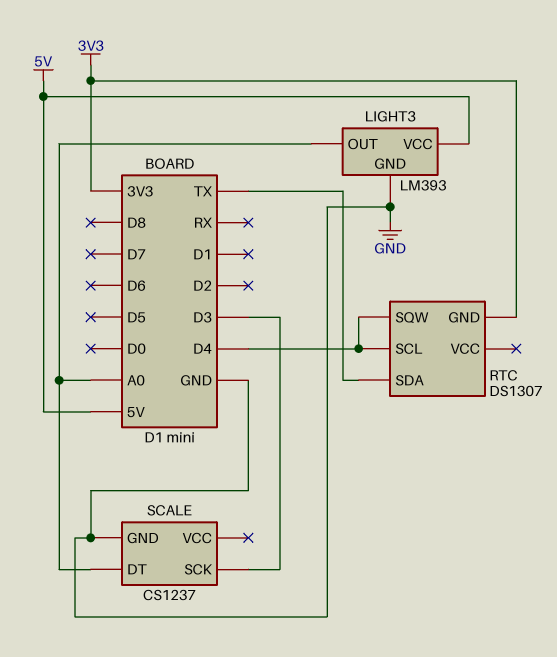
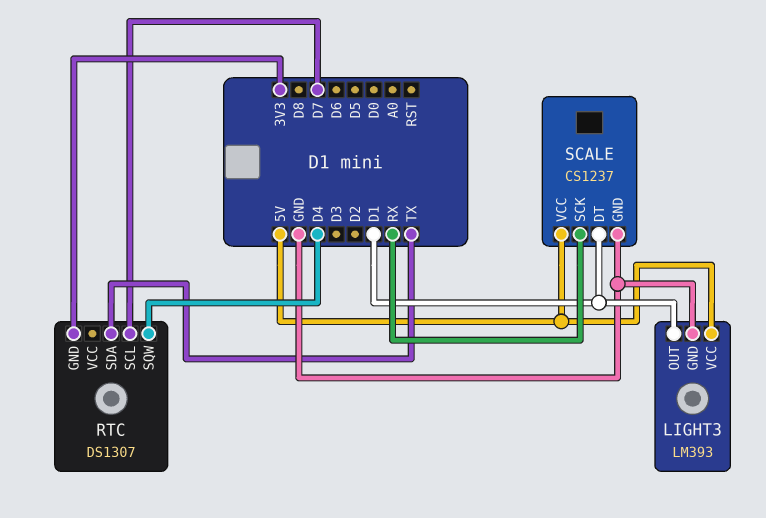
LIGHT3 pin OUT: A0 -> D1
RTC pin SCL: D4 -> D7
SCALE pin DT: A0 -> D1
SCALE pin SCK: D3 -> RX
SCALE pin VCC: none -> 5V

